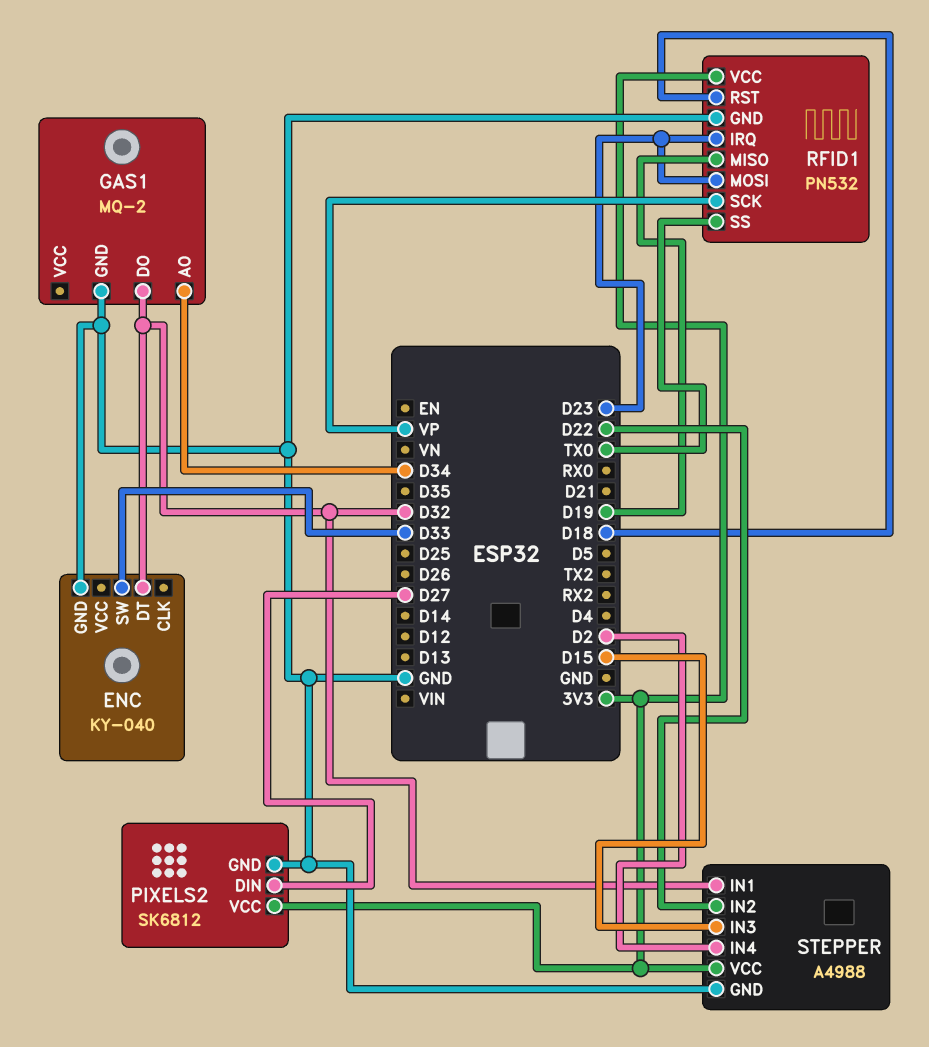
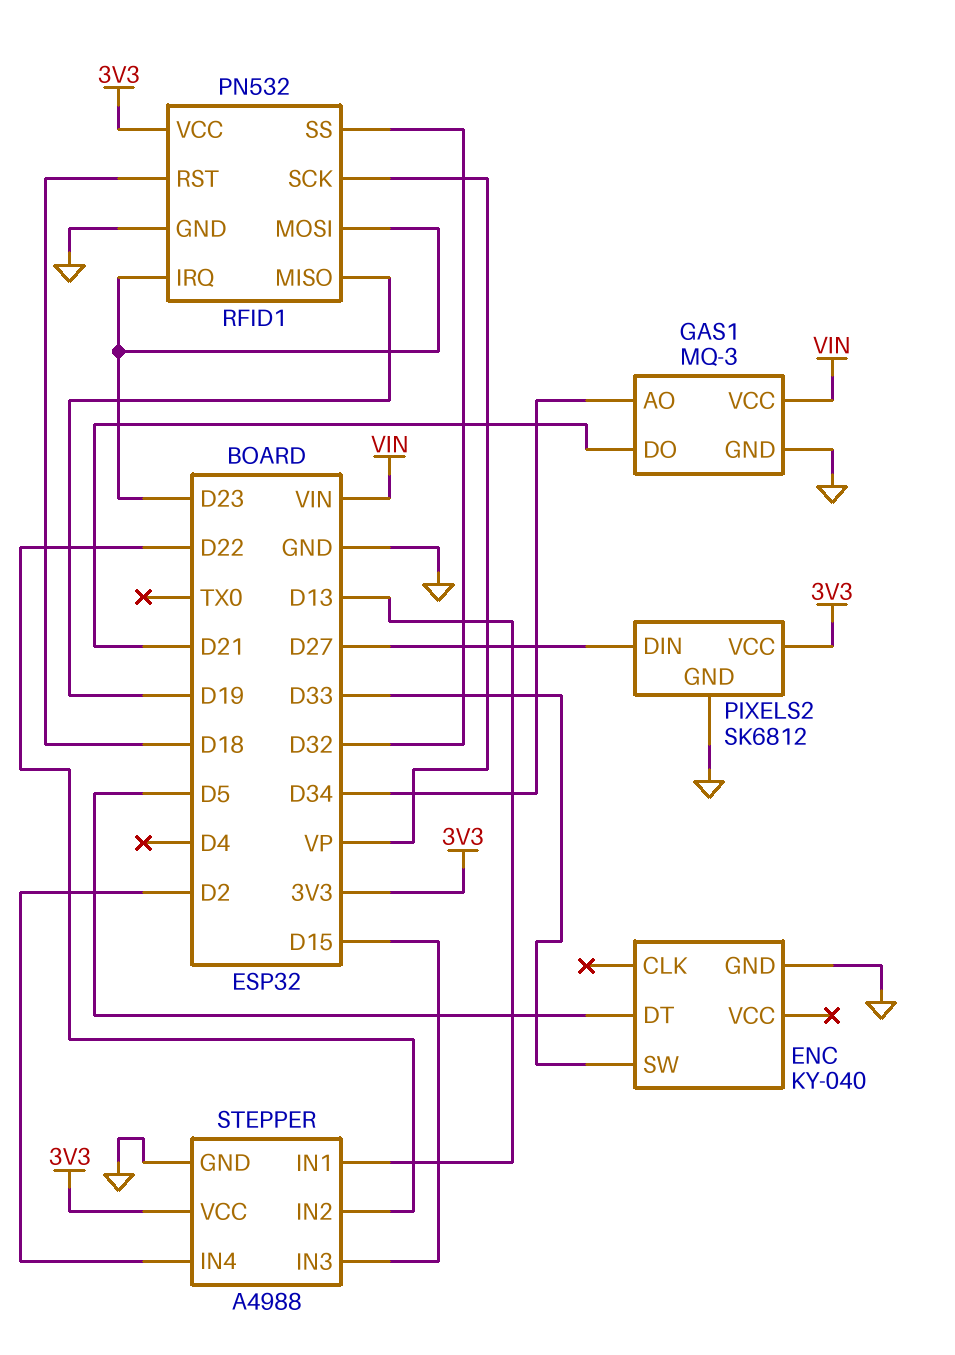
ENC pin DT: D32 -> D5
GAS1: MQ-2 -> MQ-3
GAS1 pin DO: D32 -> D21
GAS1 pin VCC: none -> VIN
RFID1 pin SS: TX0 -> D32
STEPPER pin IN1: D32 -> D13

